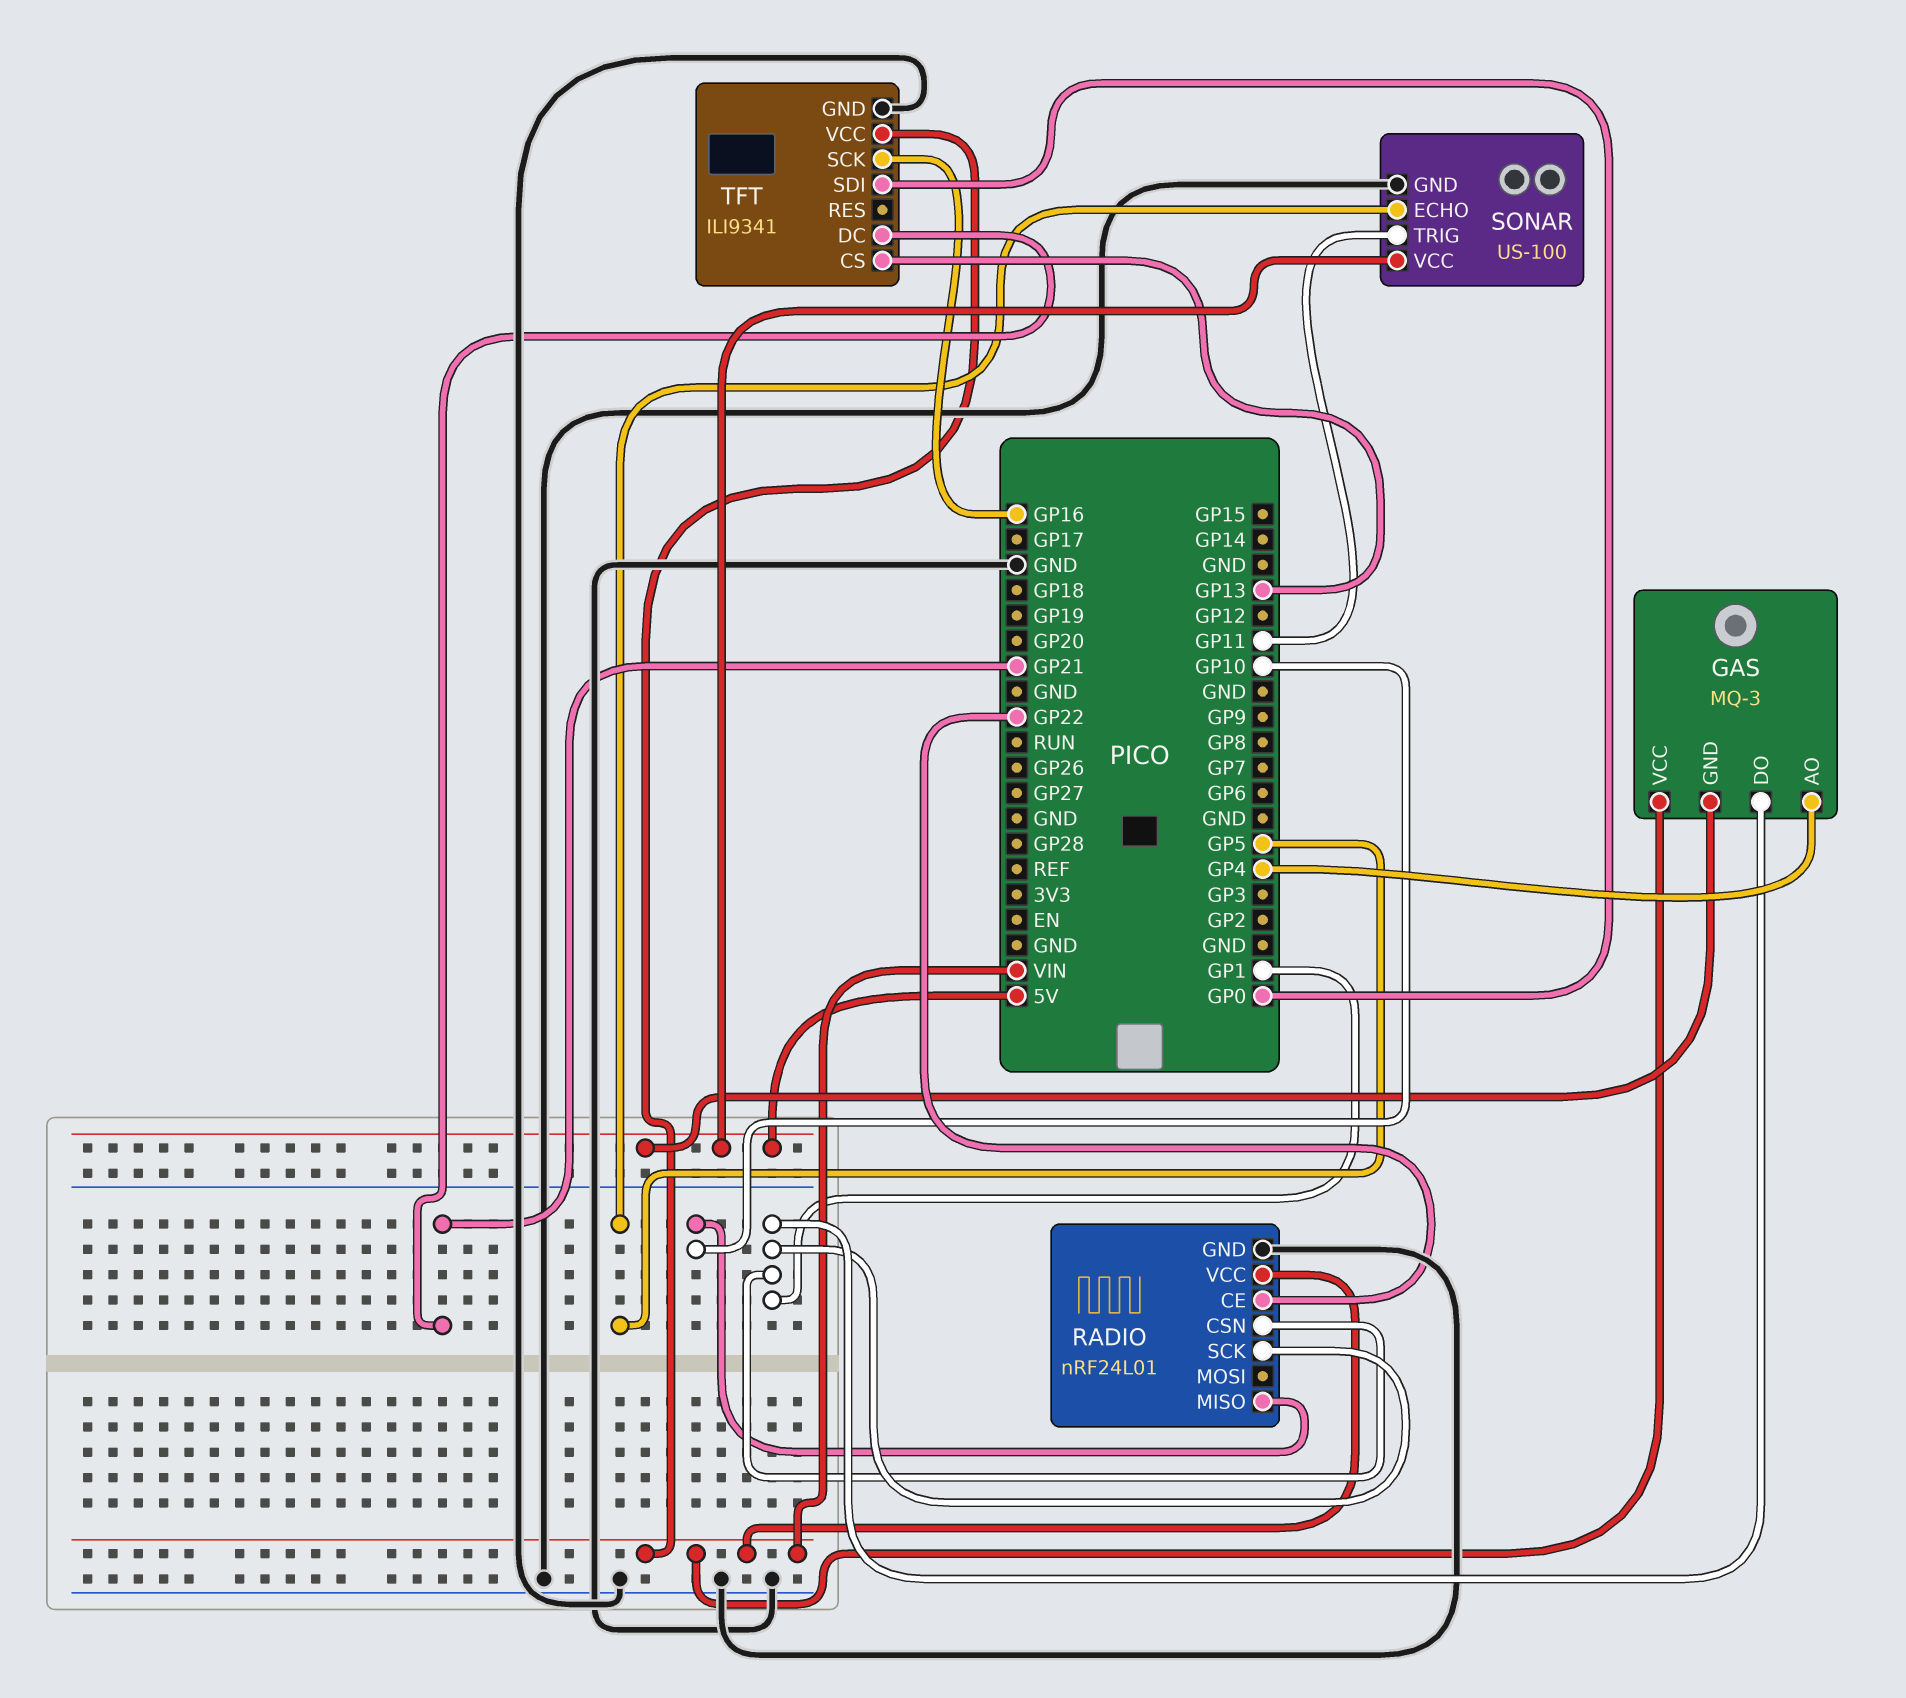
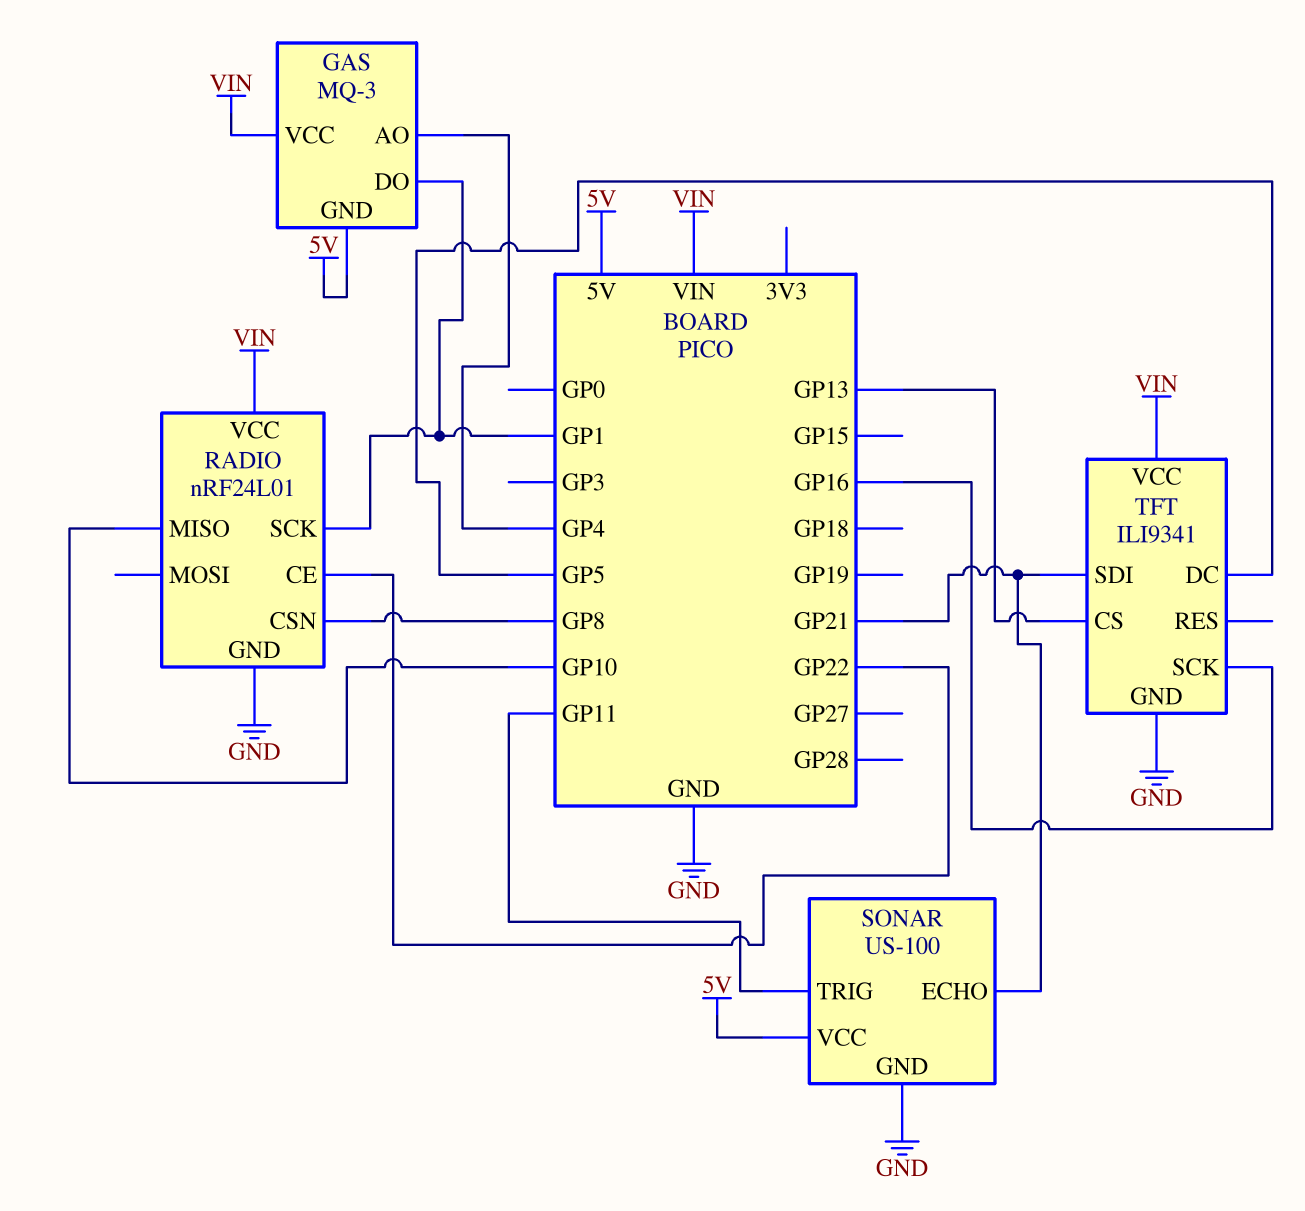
RADIO pin CSN: GP1 -> GP8
SONAR pin ECHO: GP5 -> GP21
TFT pin DC: GP21 -> GP5
TFT pin SDI: GP0 -> GP21

